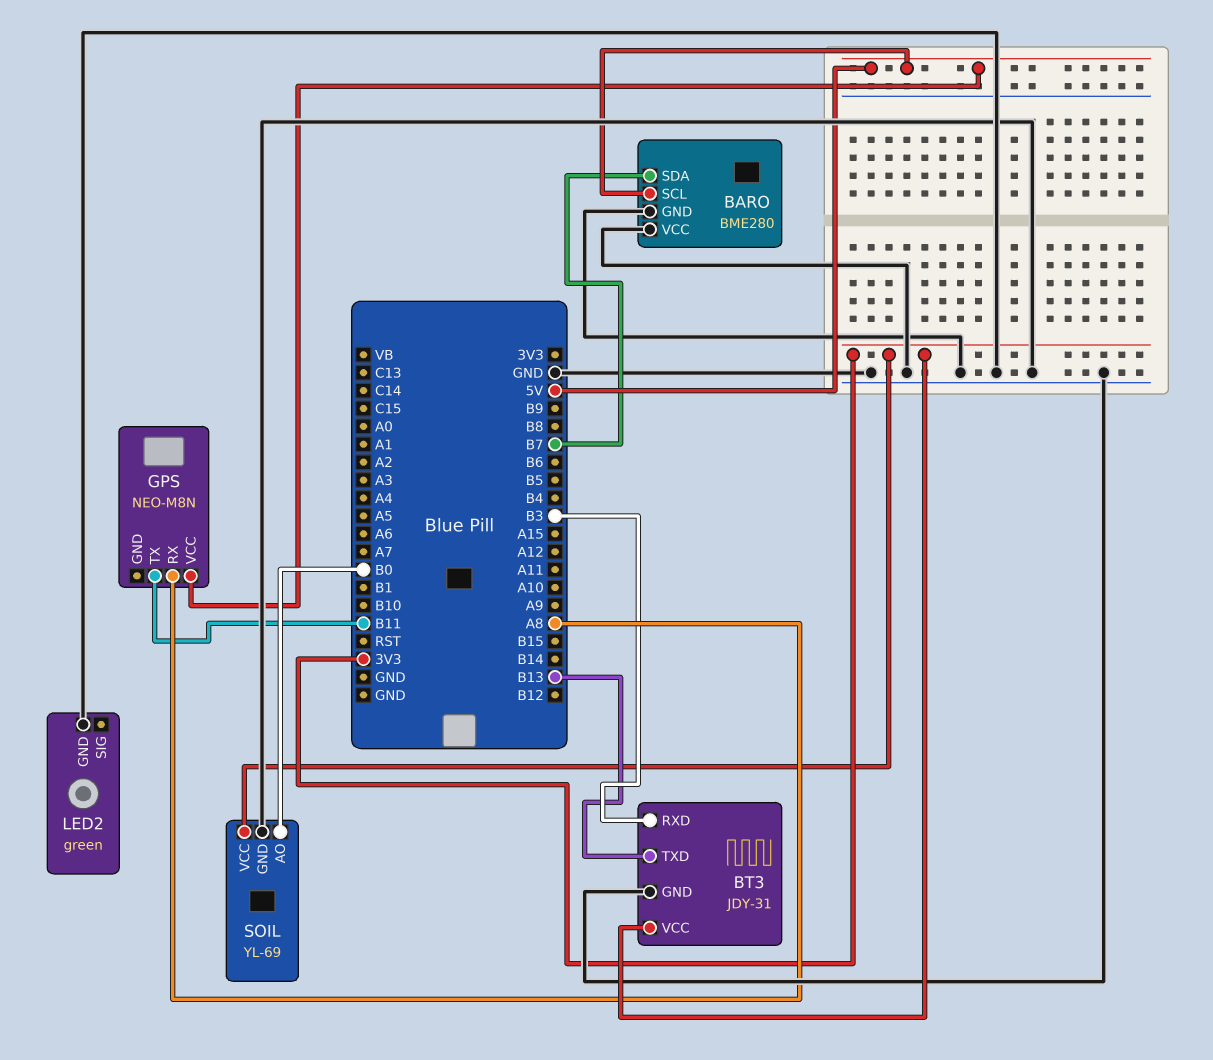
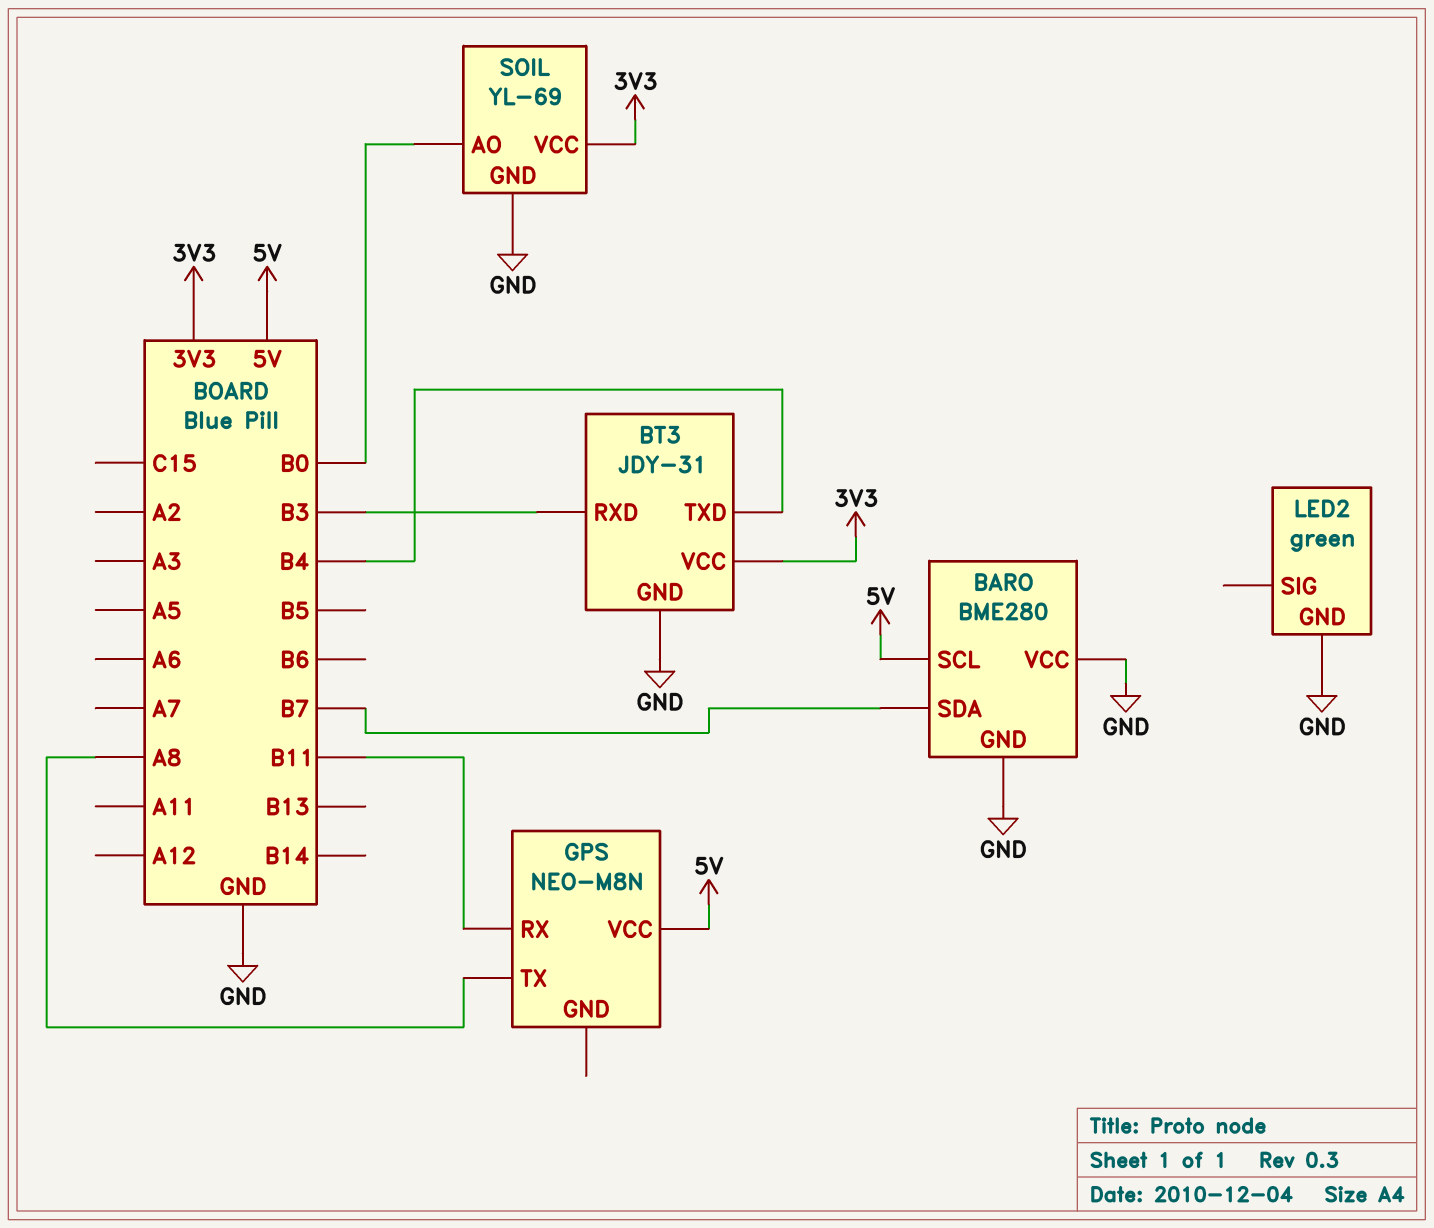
BT3 pin TXD: B13 -> B4
GPS pin RX: A8 -> B11
GPS pin TX: B11 -> A8

